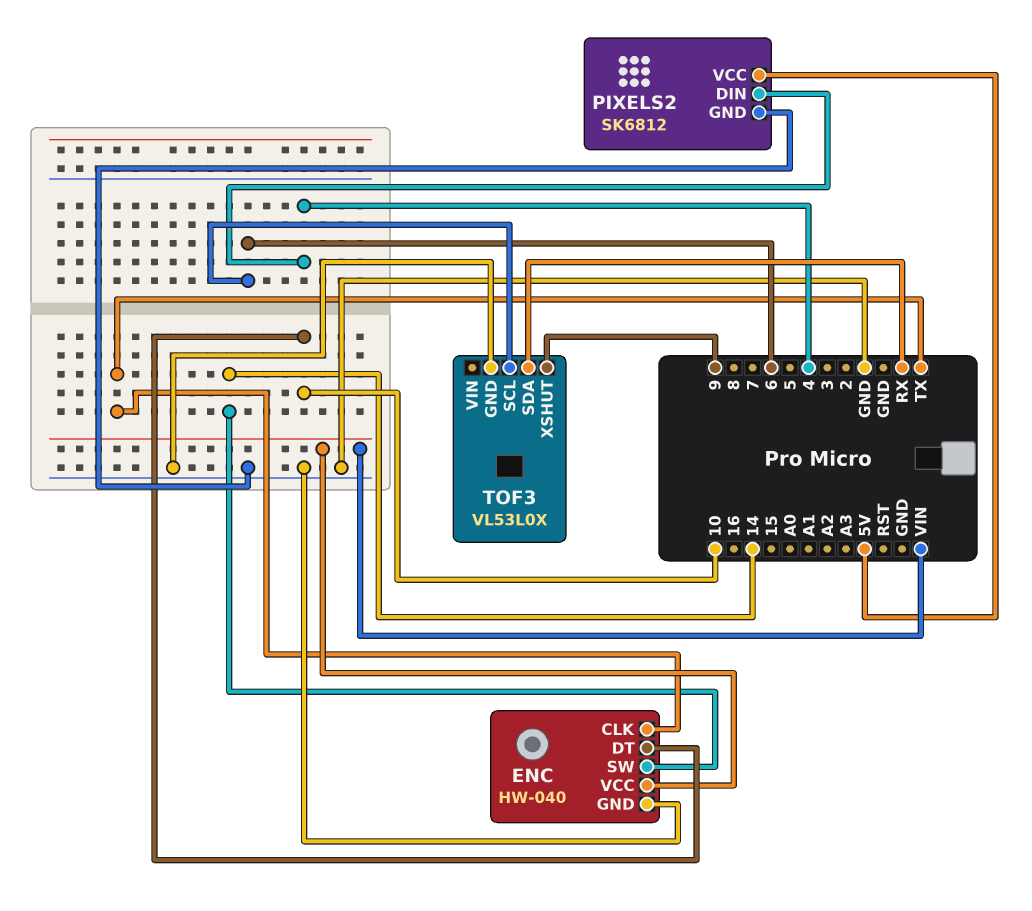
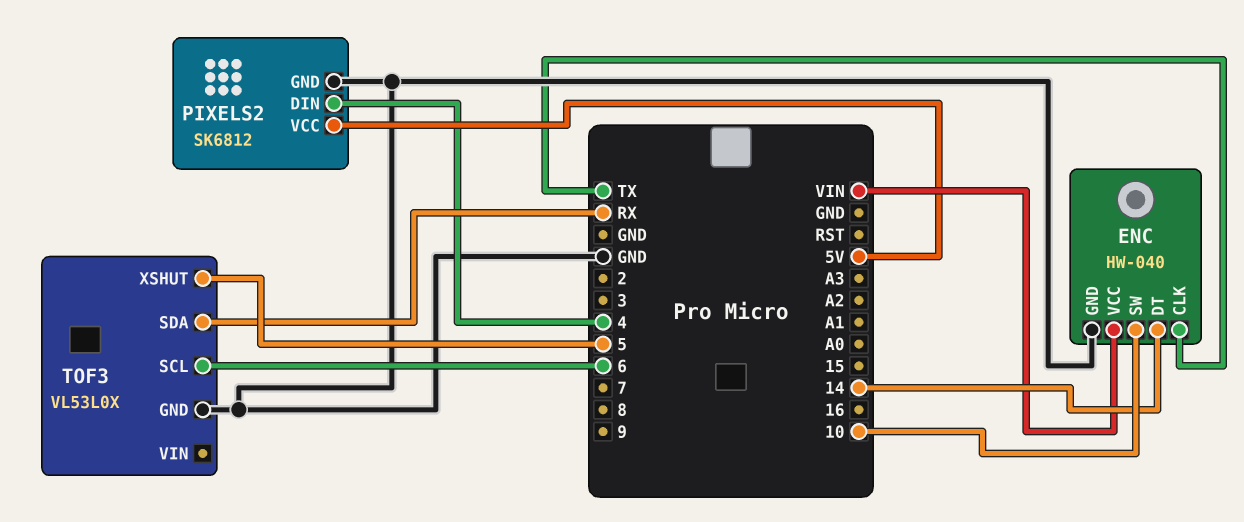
ENC pin DT: 10 -> 14
ENC pin SW: 14 -> 10
TOF3 pin XSHUT: 9 -> 5

